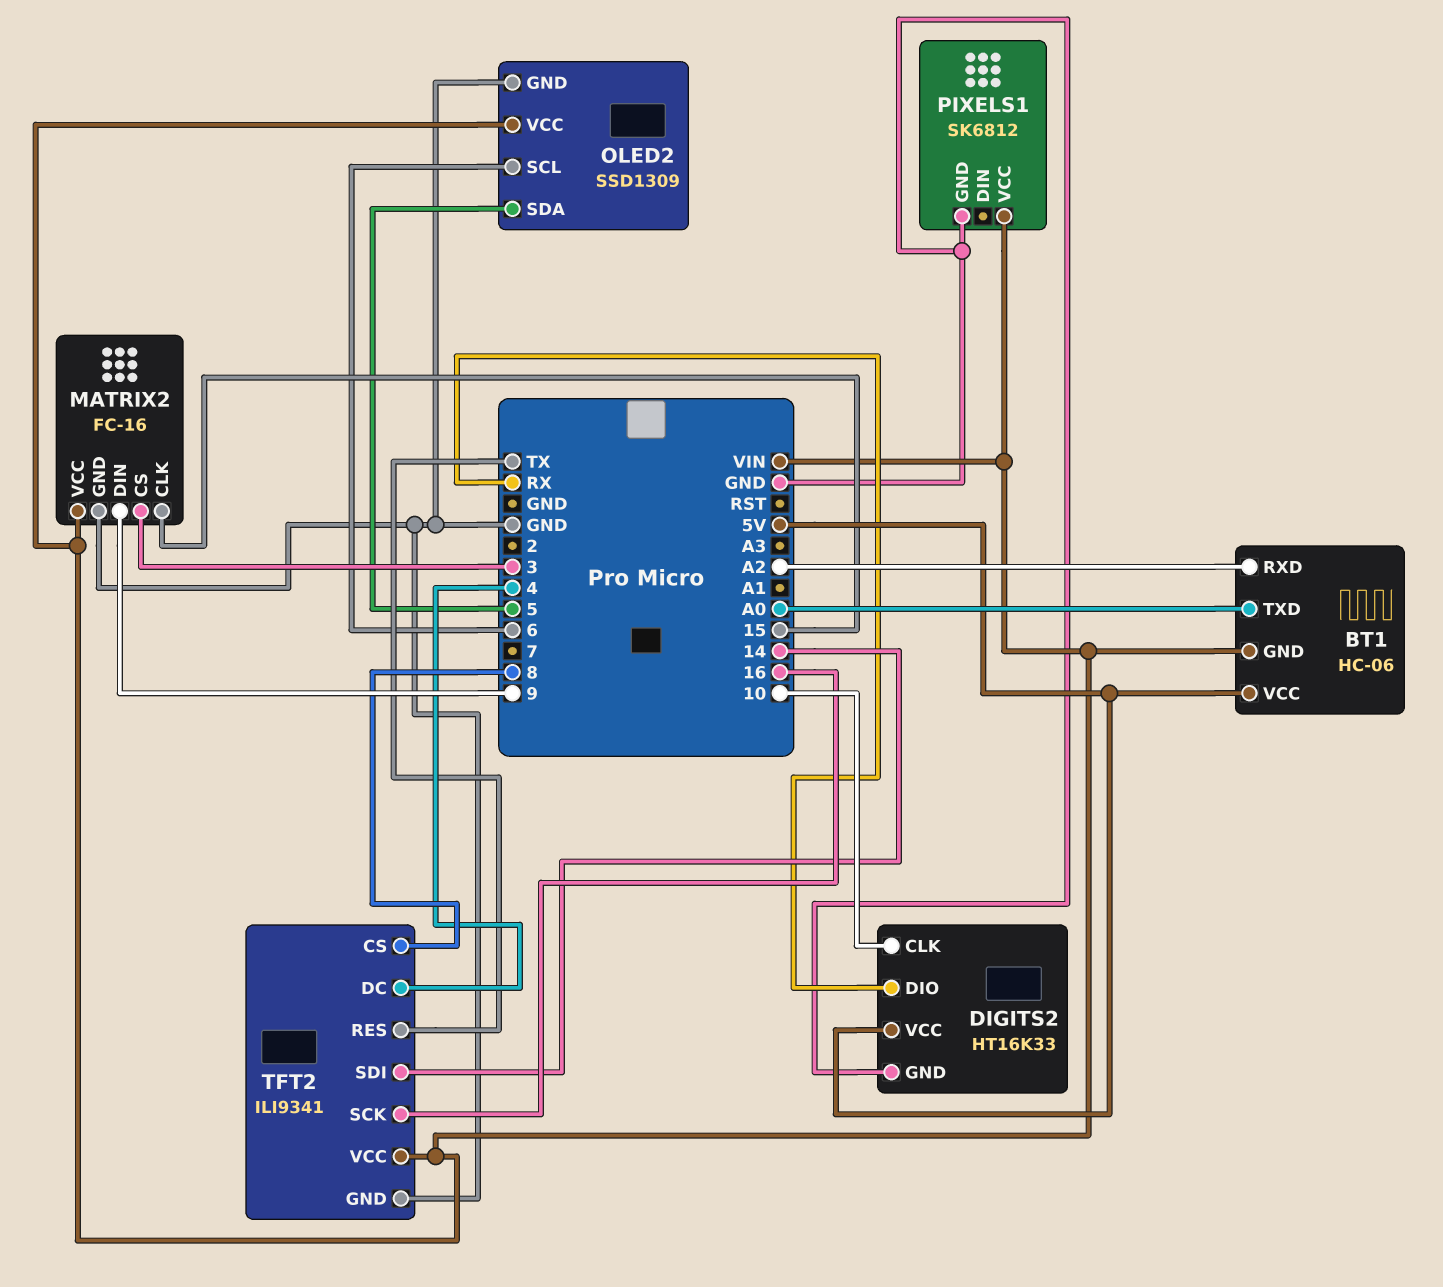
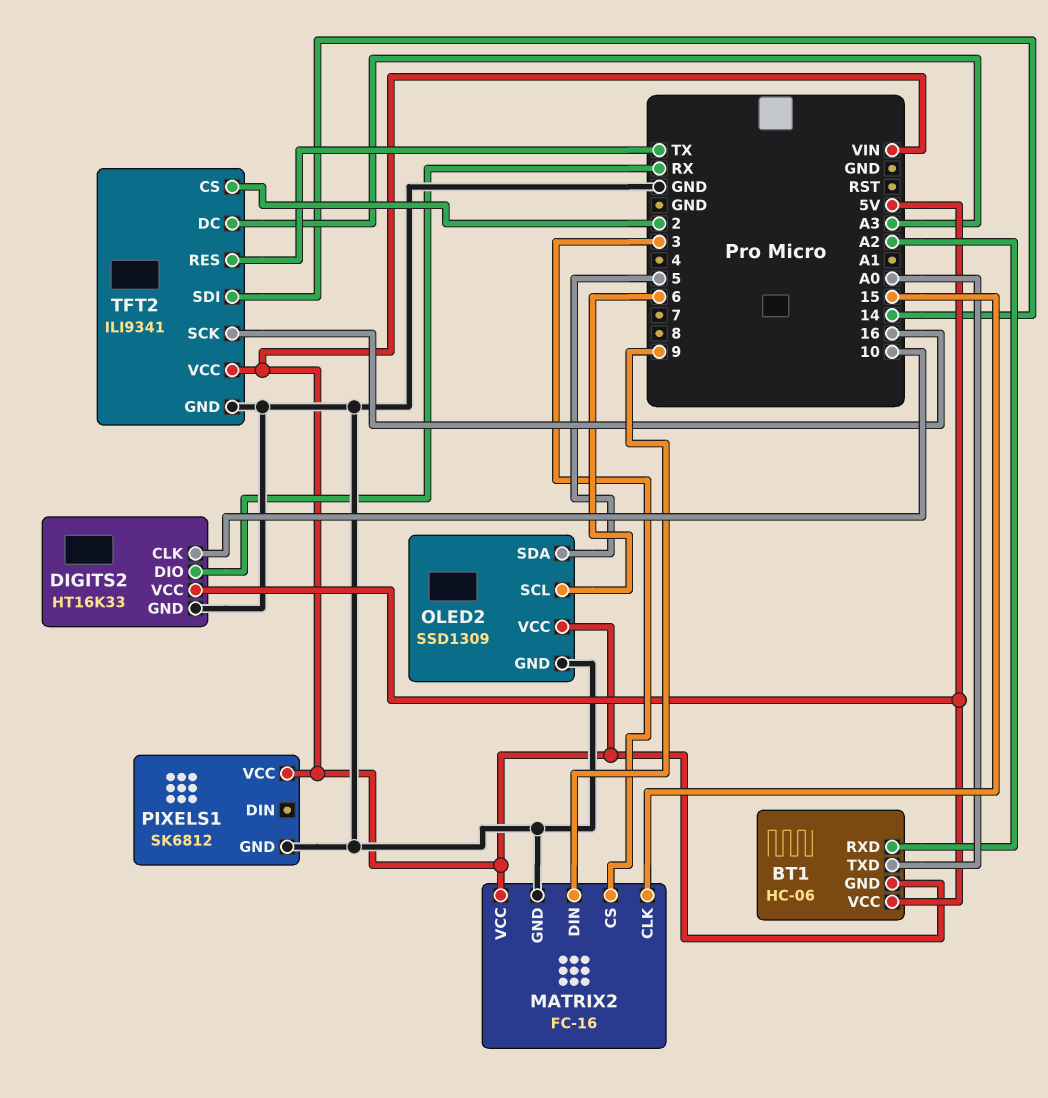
TFT2 pin CS: 8 -> 2
TFT2 pin DC: 4 -> A3

